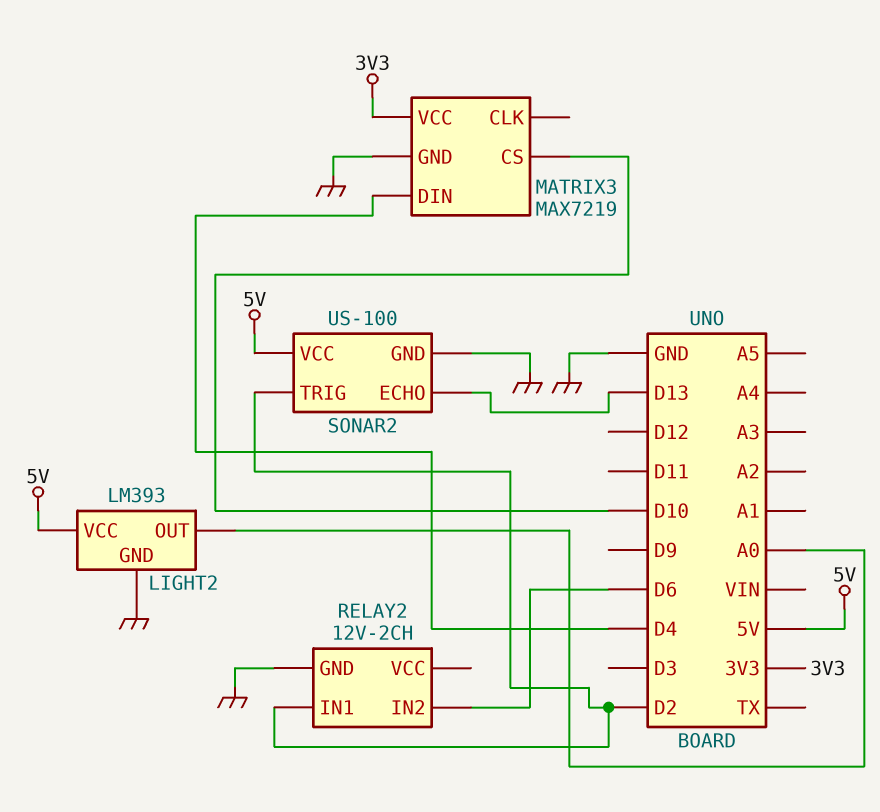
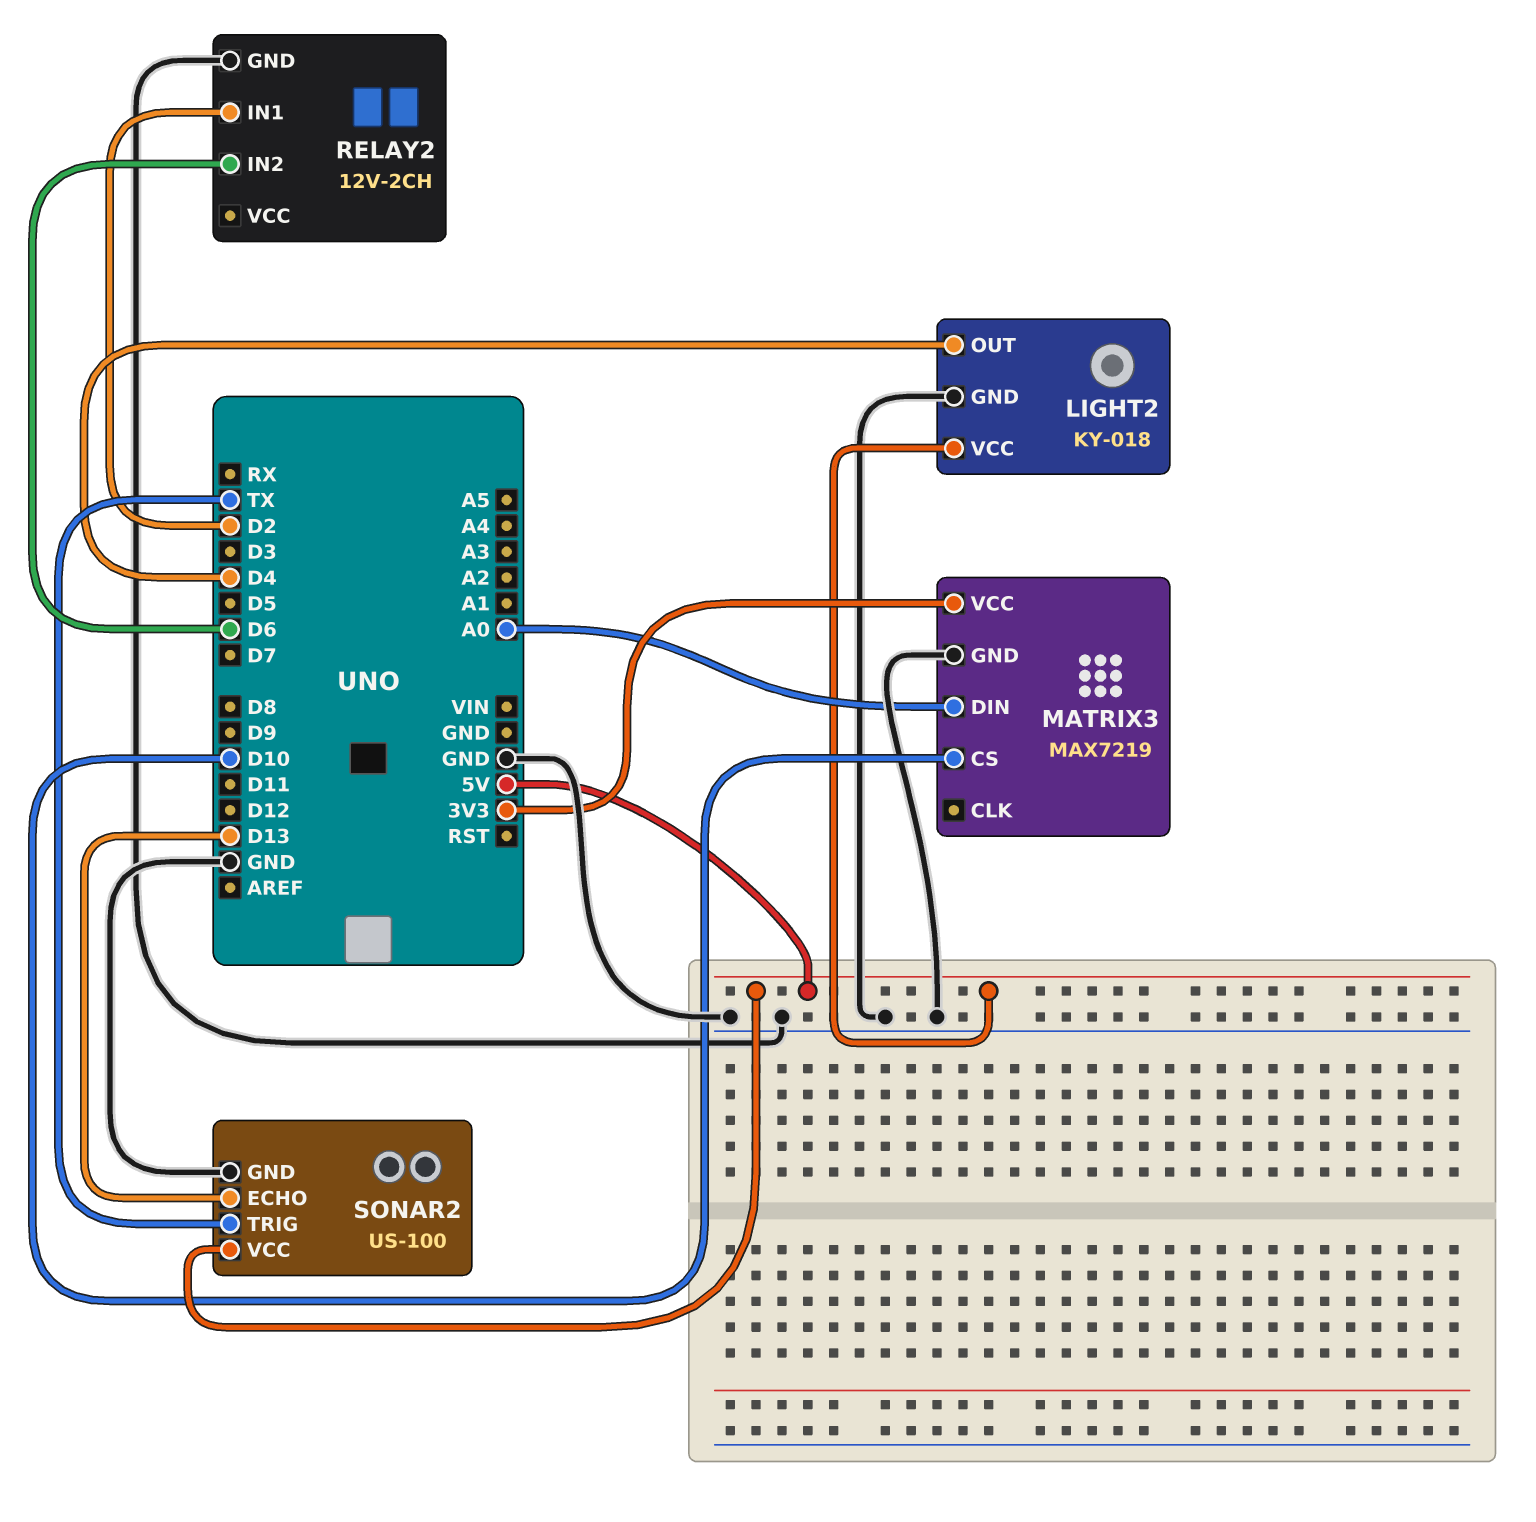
LIGHT2: LM393 -> KY-018
LIGHT2 pin OUT: A0 -> D4
MATRIX3 pin DIN: D4 -> A0
SONAR2 pin TRIG: D2 -> TX

